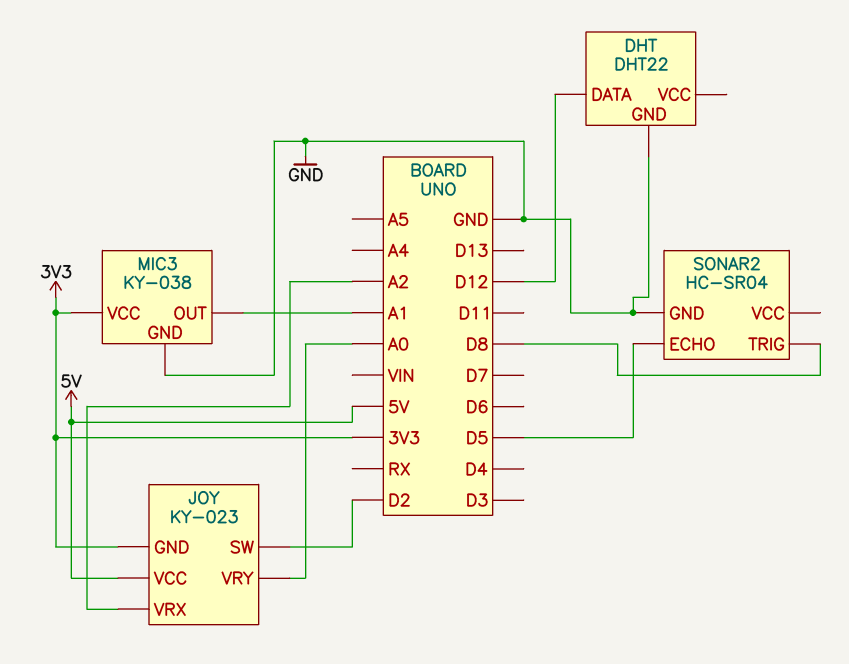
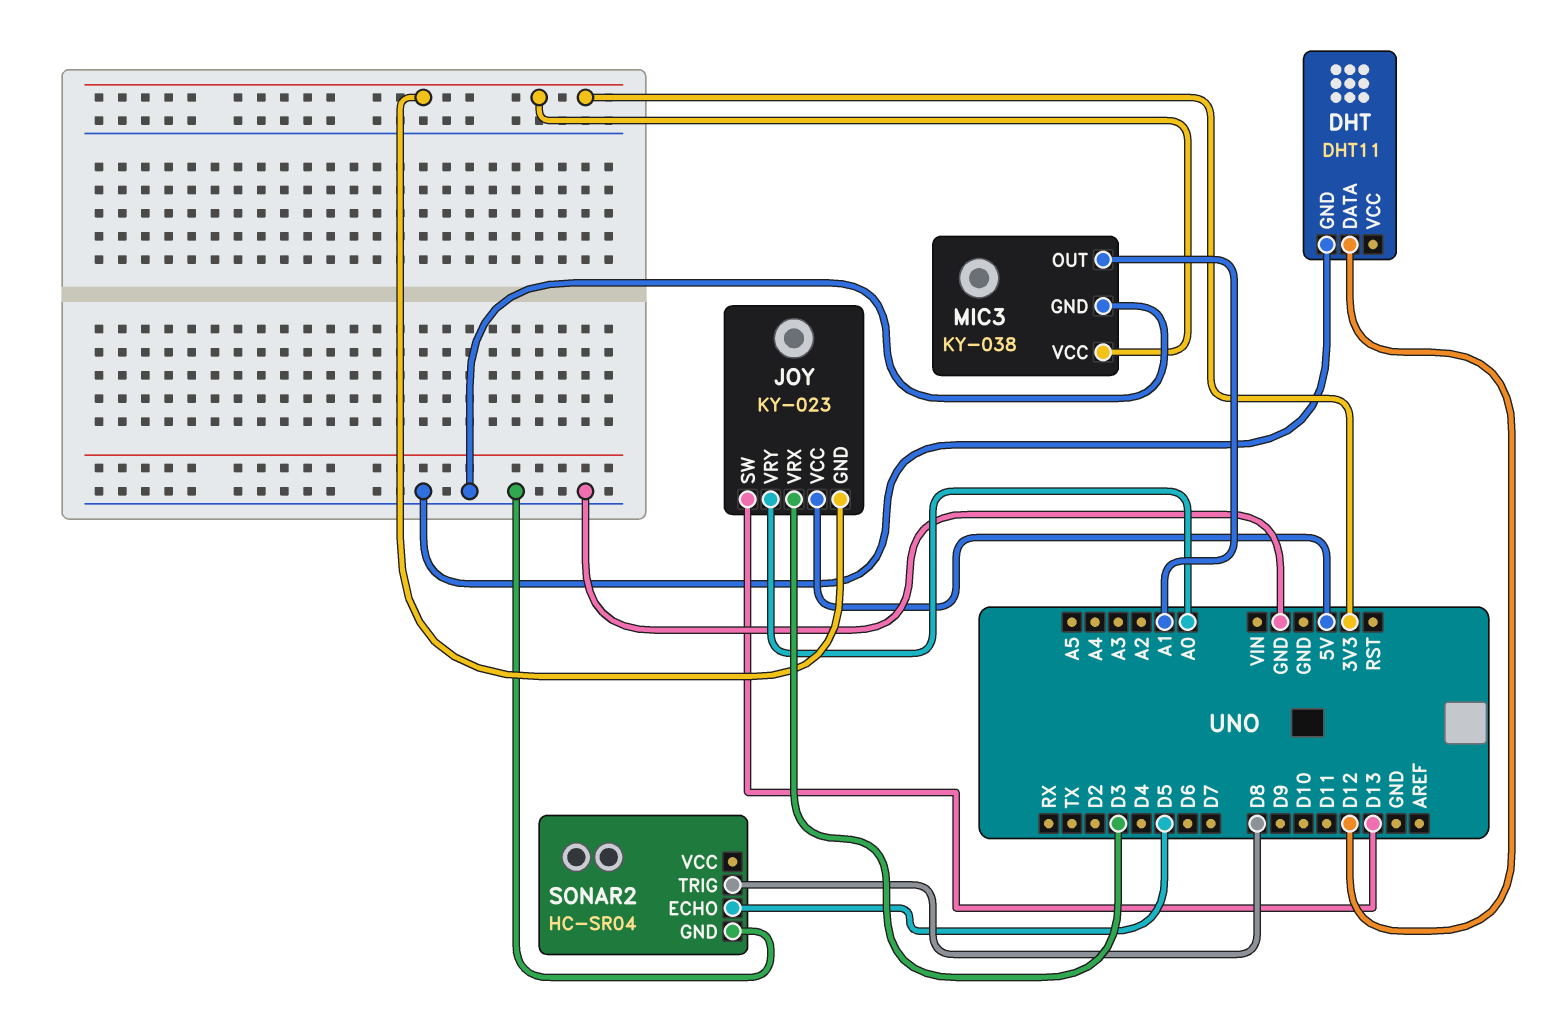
DHT: DHT22 -> DHT11
JOY pin SW: D2 -> D13
JOY pin VRX: A2 -> D3

